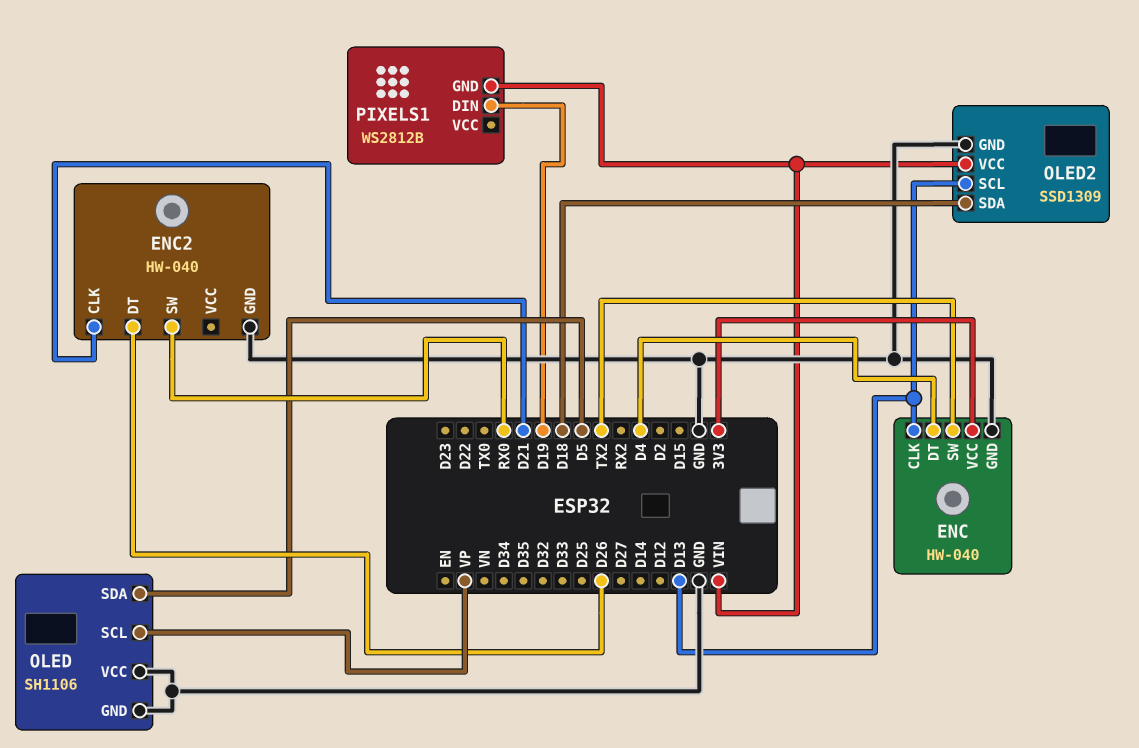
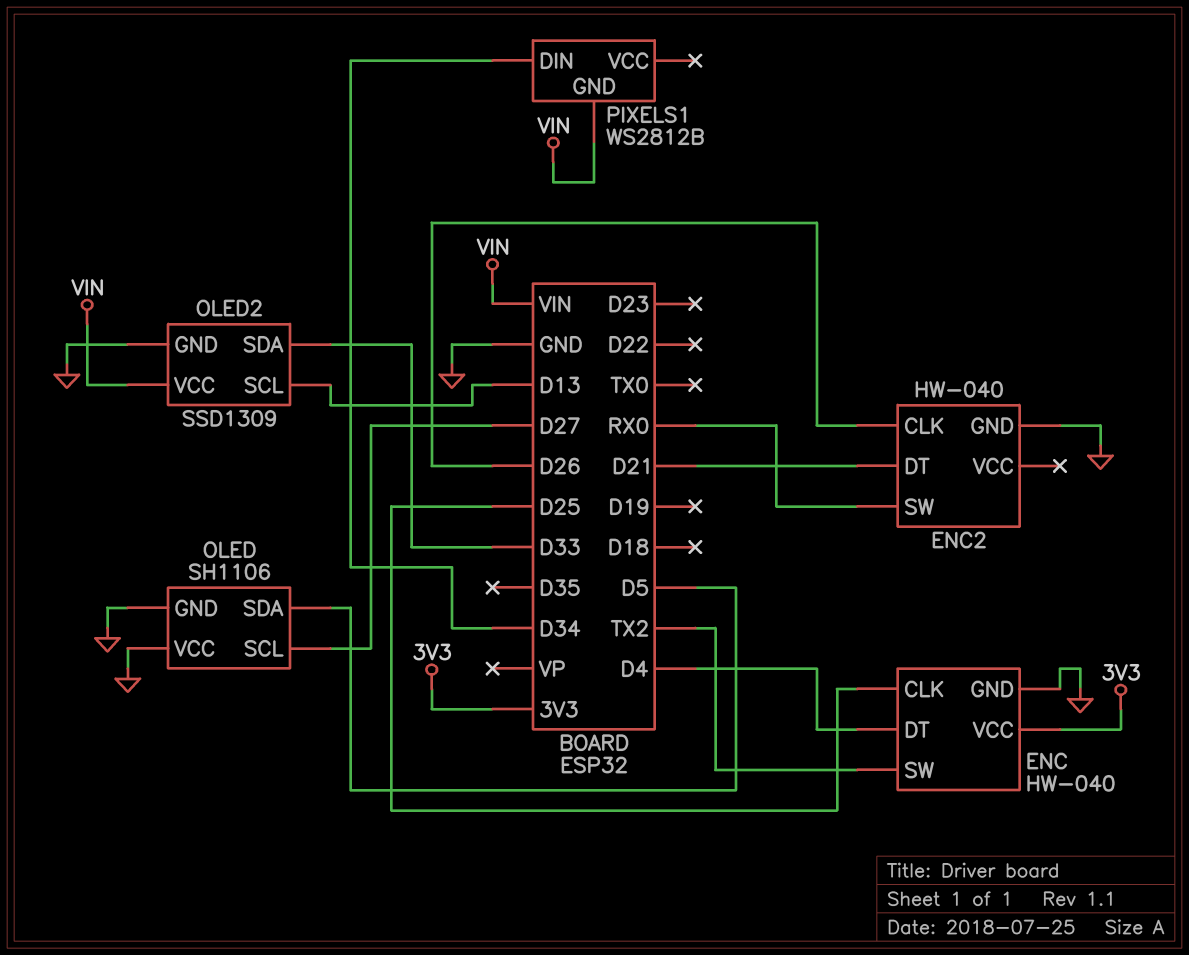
ENC pin CLK: D13 -> D25
ENC2 pin CLK: D21 -> D26
ENC2 pin DT: D26 -> D21
OLED pin SCL: VP -> D27
OLED2 pin SDA: D18 -> D33
PIXELS1 pin DIN: D19 -> D34

